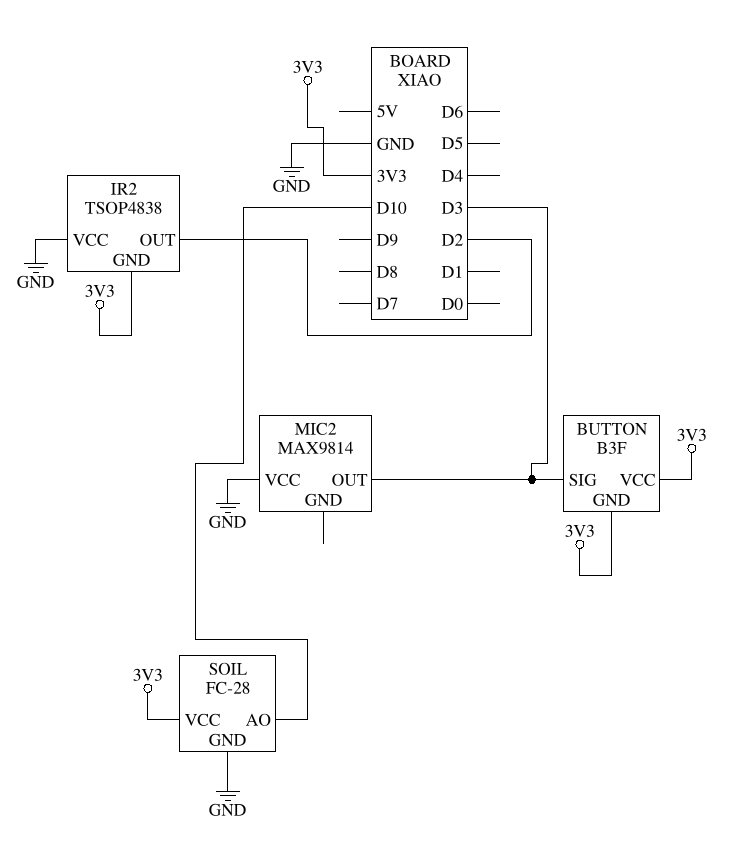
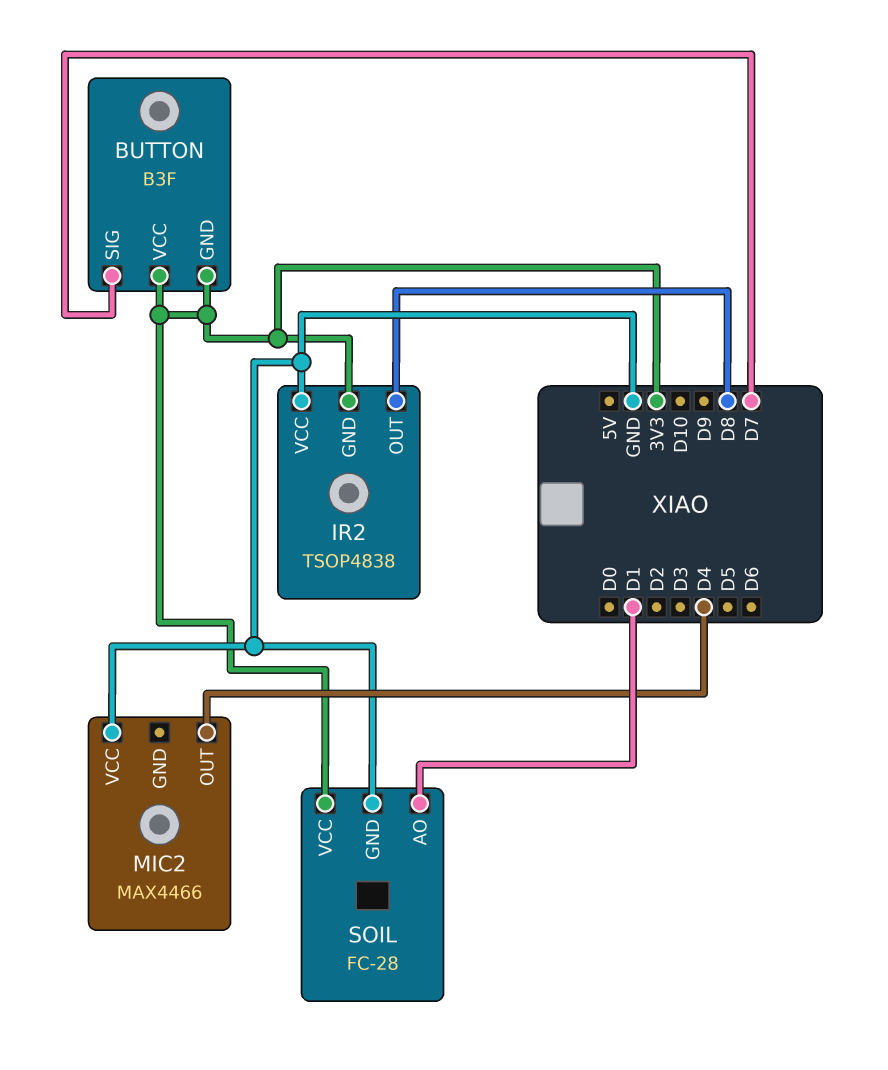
BUTTON pin SIG: D3 -> D7
IR2 pin OUT: D2 -> D8
MIC2: MAX9814 -> MAX4466
MIC2 pin OUT: D3 -> D4
SOIL pin AO: D10 -> D1

